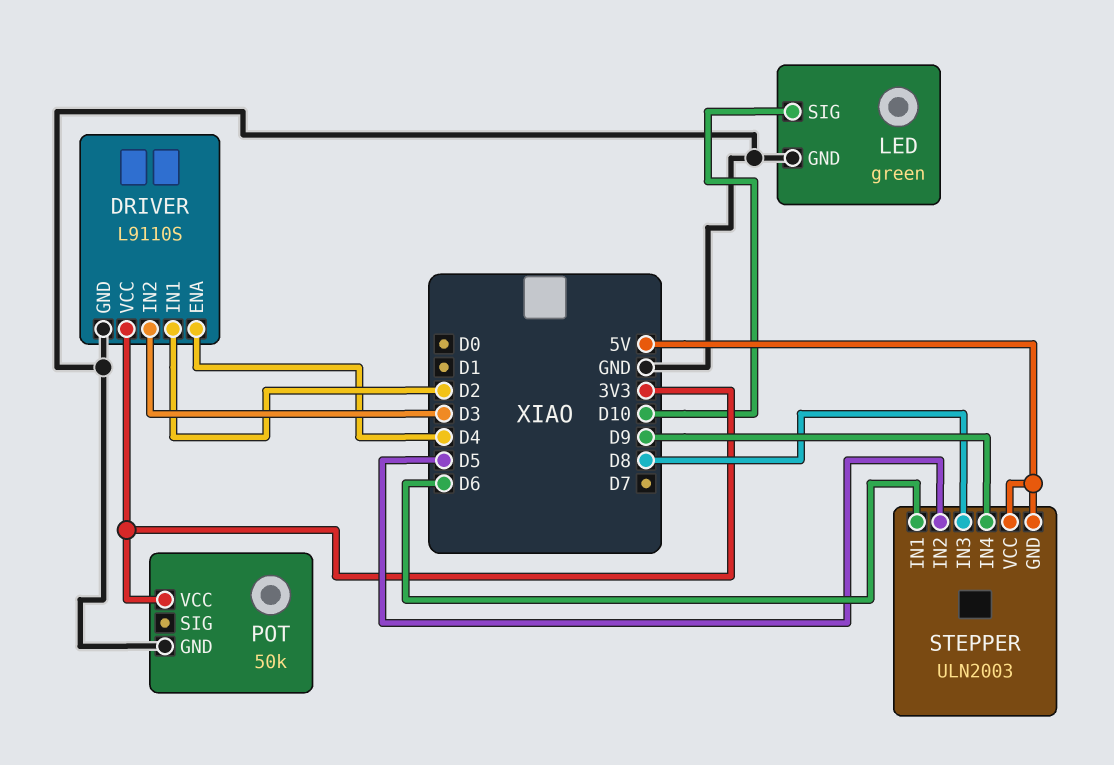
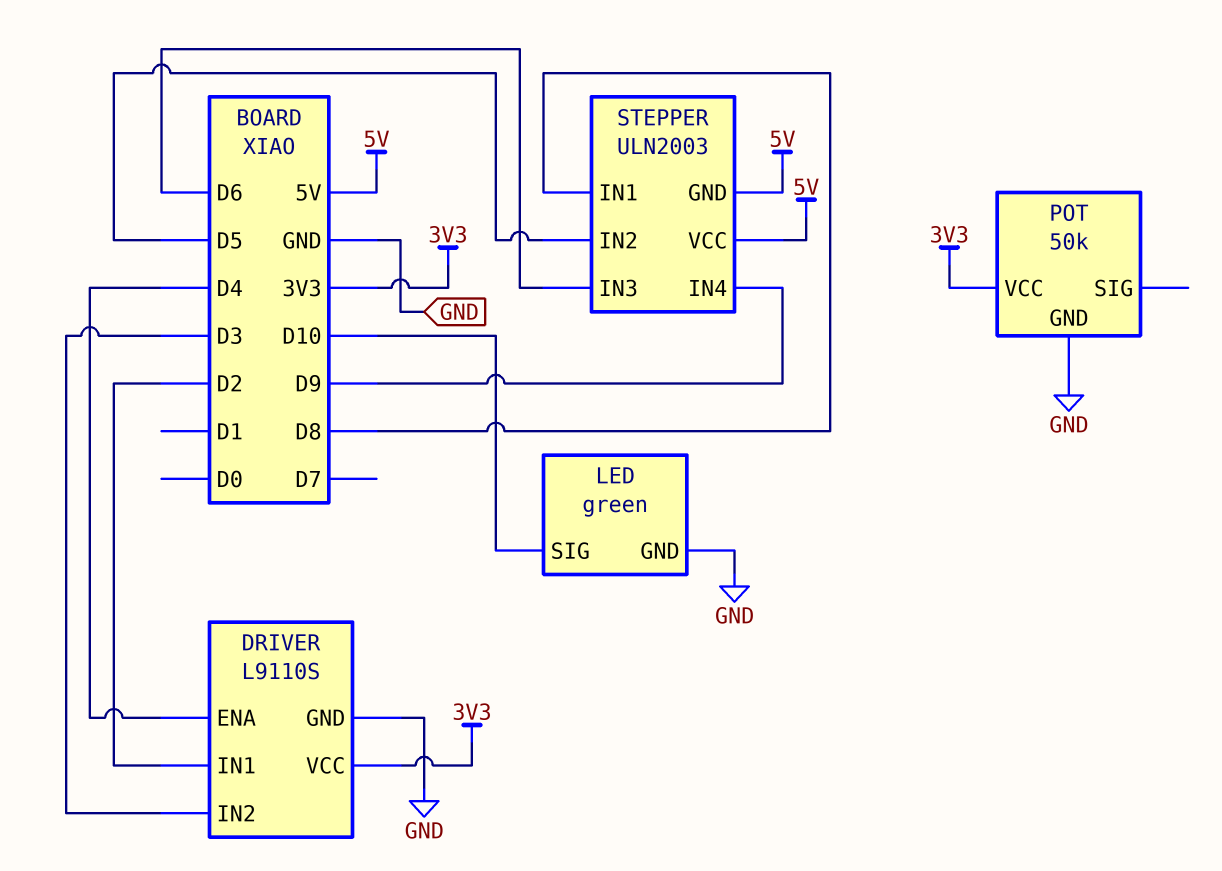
STEPPER pin IN1: D6 -> D8
STEPPER pin IN3: D8 -> D6

